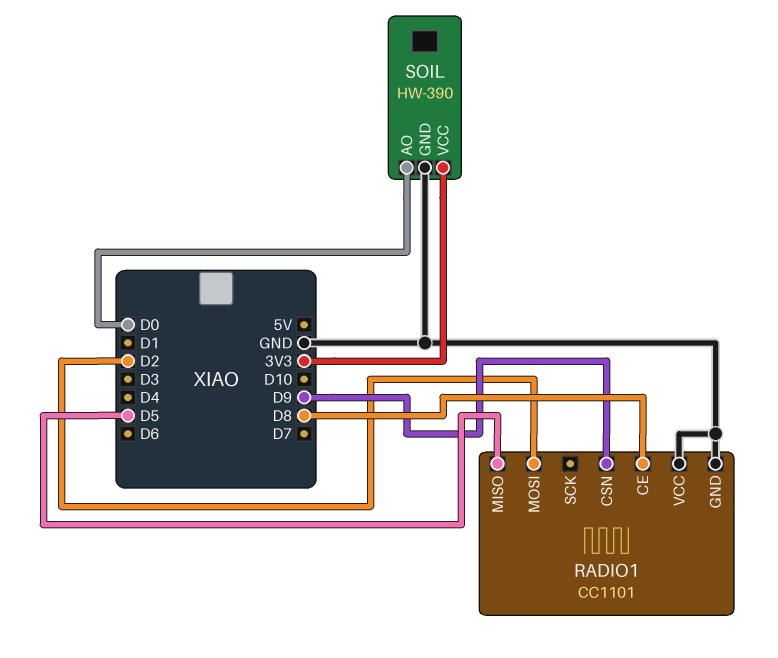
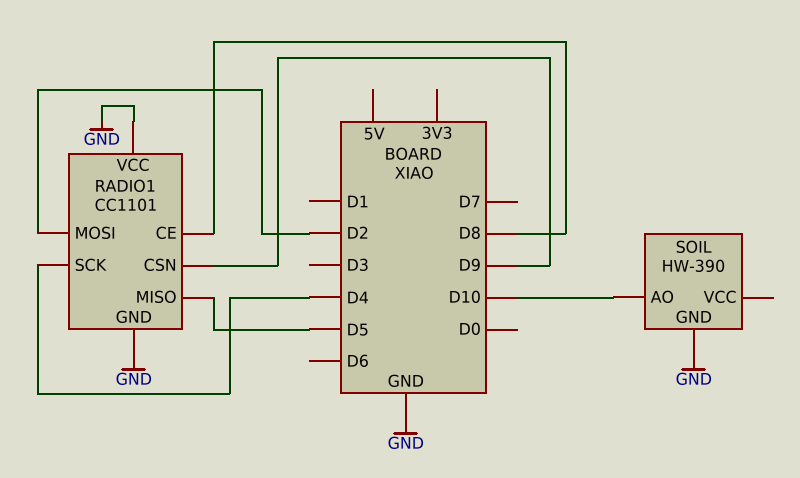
RADIO1 pin SCK: none -> D4
SOIL pin AO: D0 -> D10
SOIL pin VCC: 3V3 -> none

